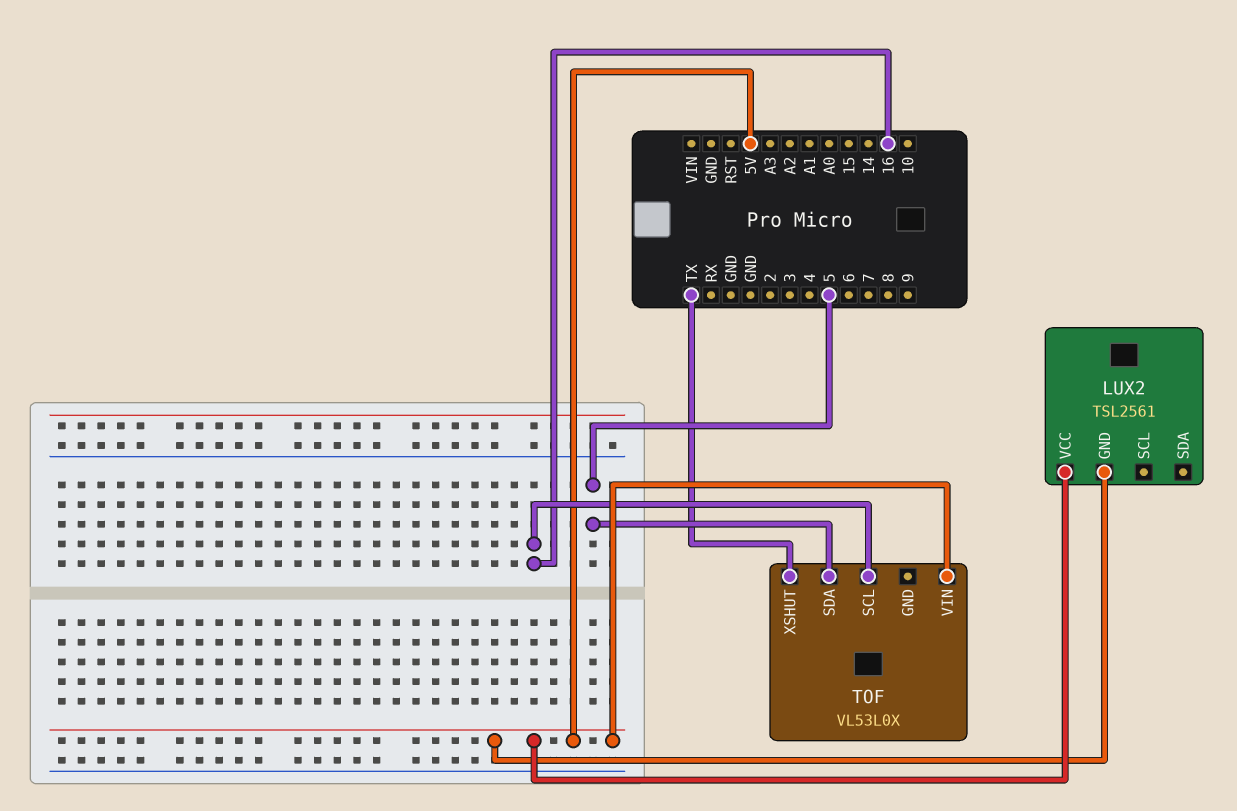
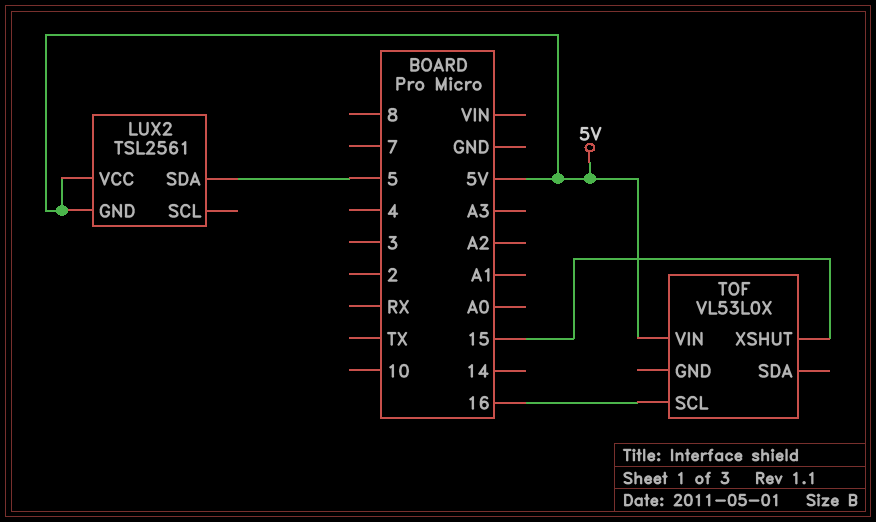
LUX2 pin SDA: none -> 5
TOF pin SDA: 5 -> none
TOF pin XSHUT: TX -> 15

